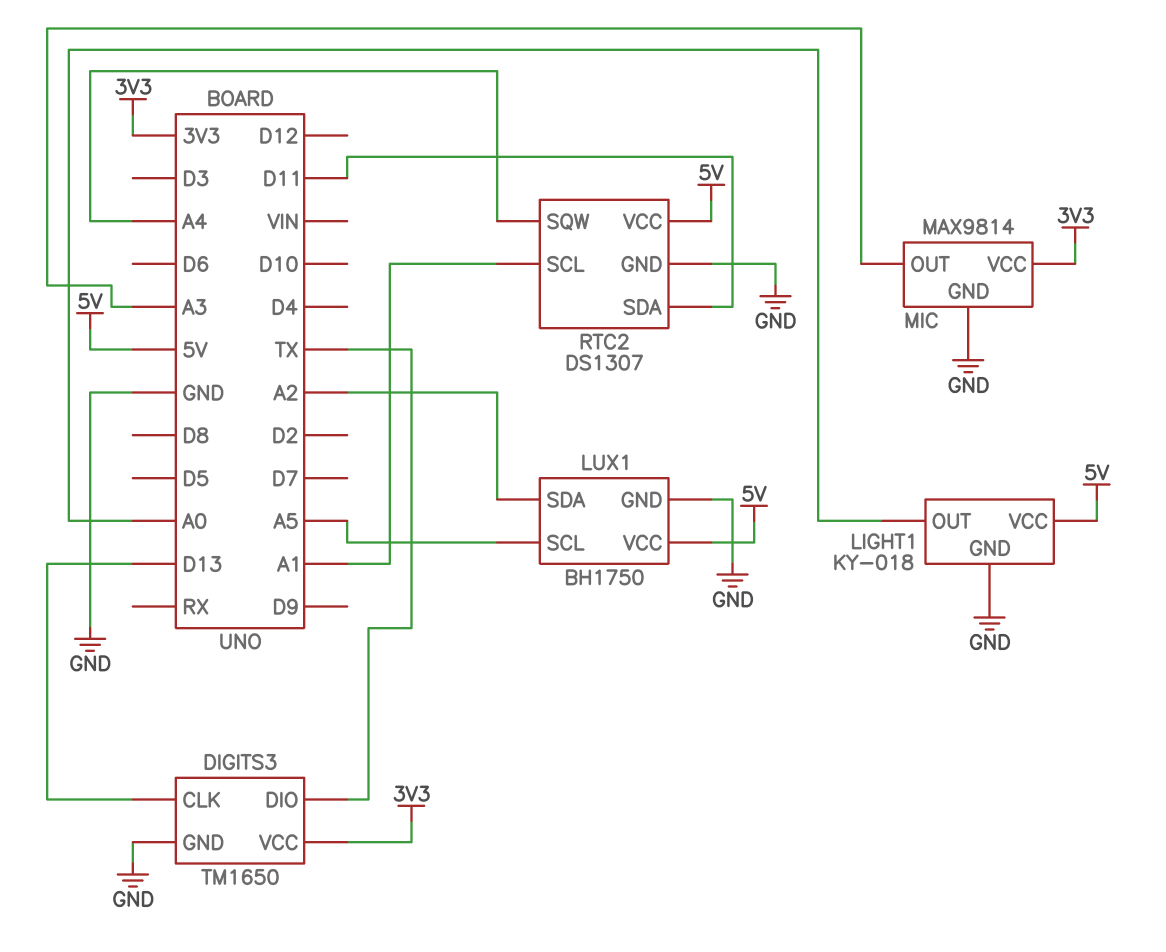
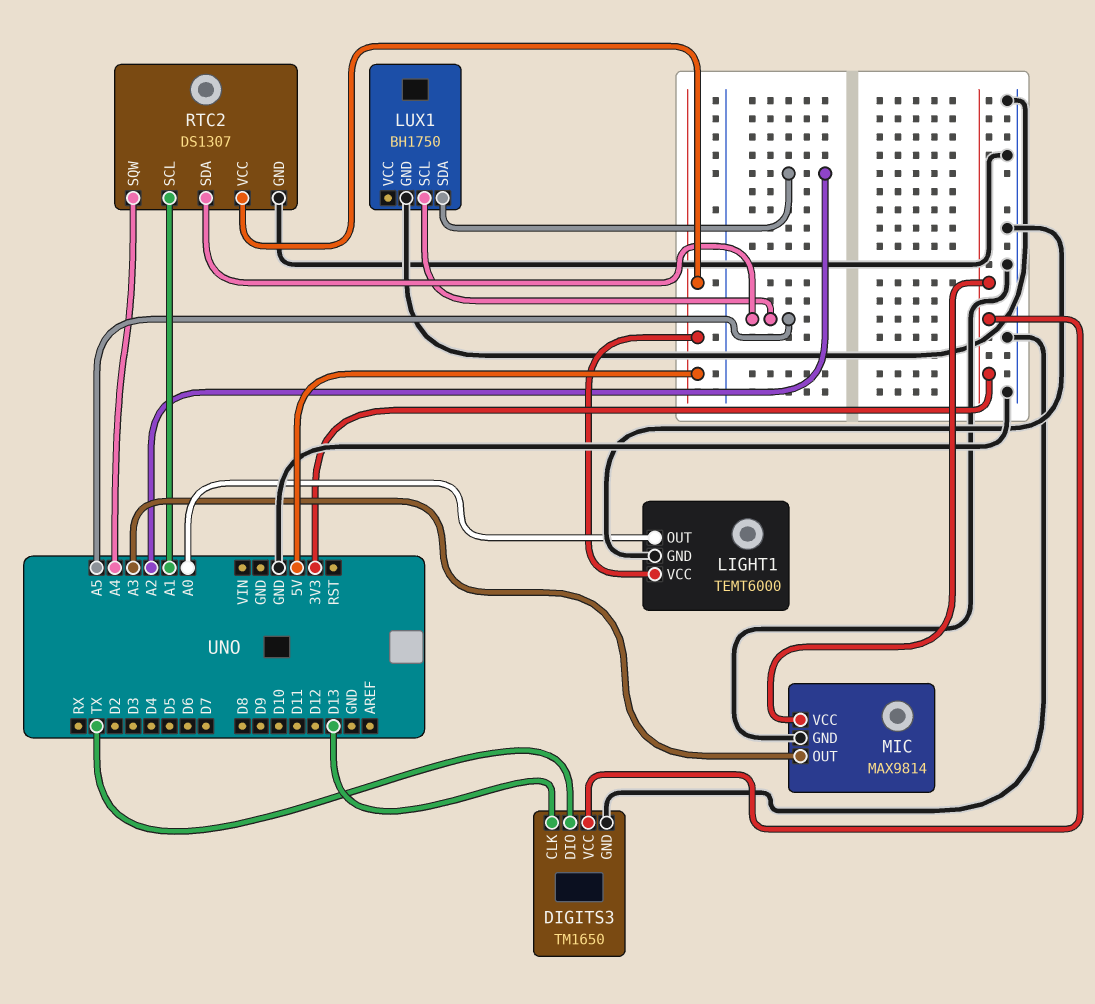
LIGHT1: KY-018 -> TEMT6000
LUX1 pin VCC: 5V -> none
RTC2 pin SDA: D11 -> A5

